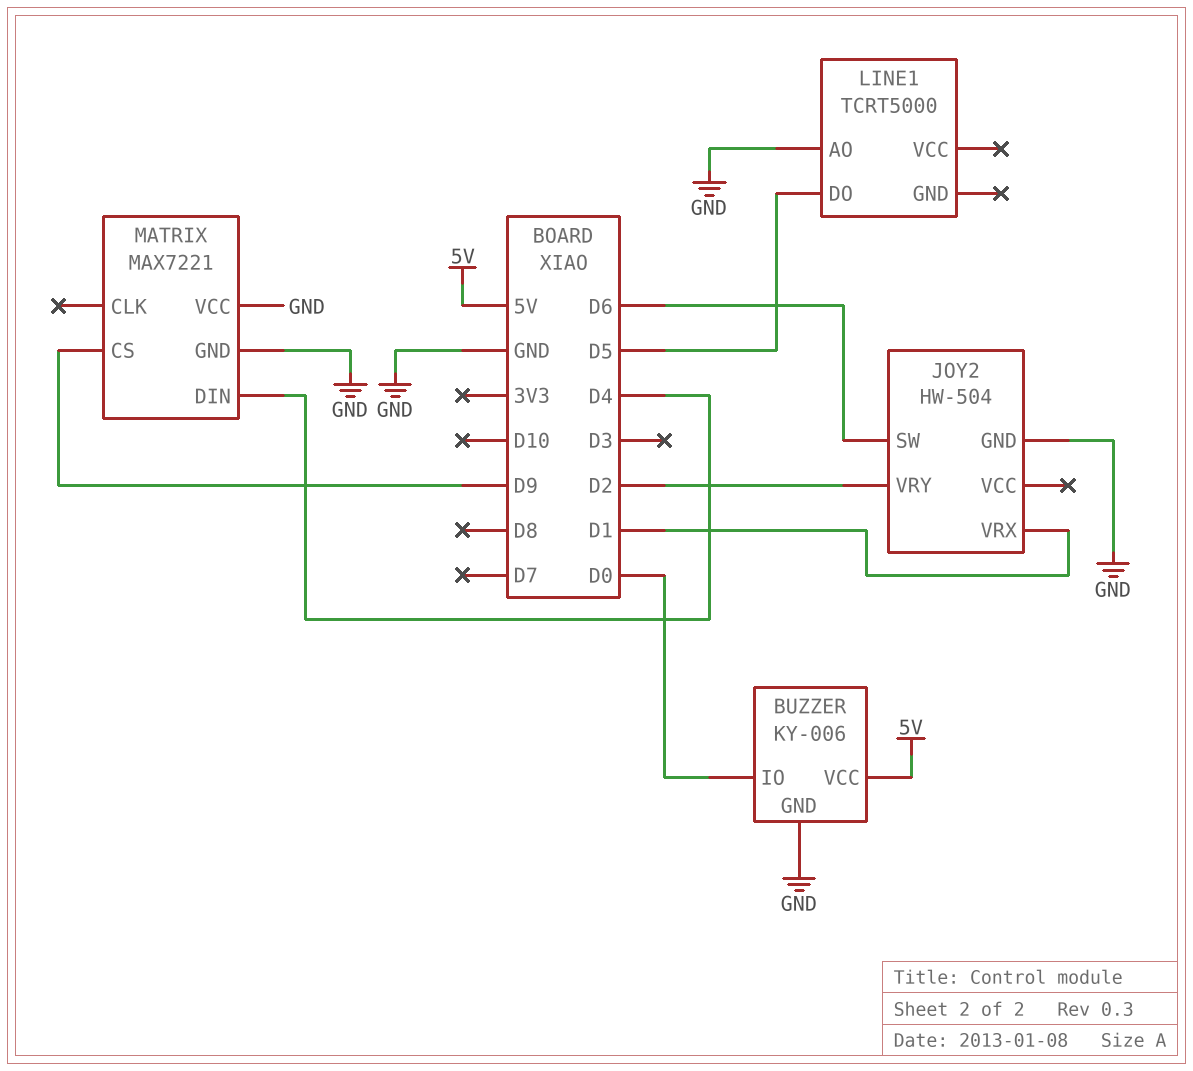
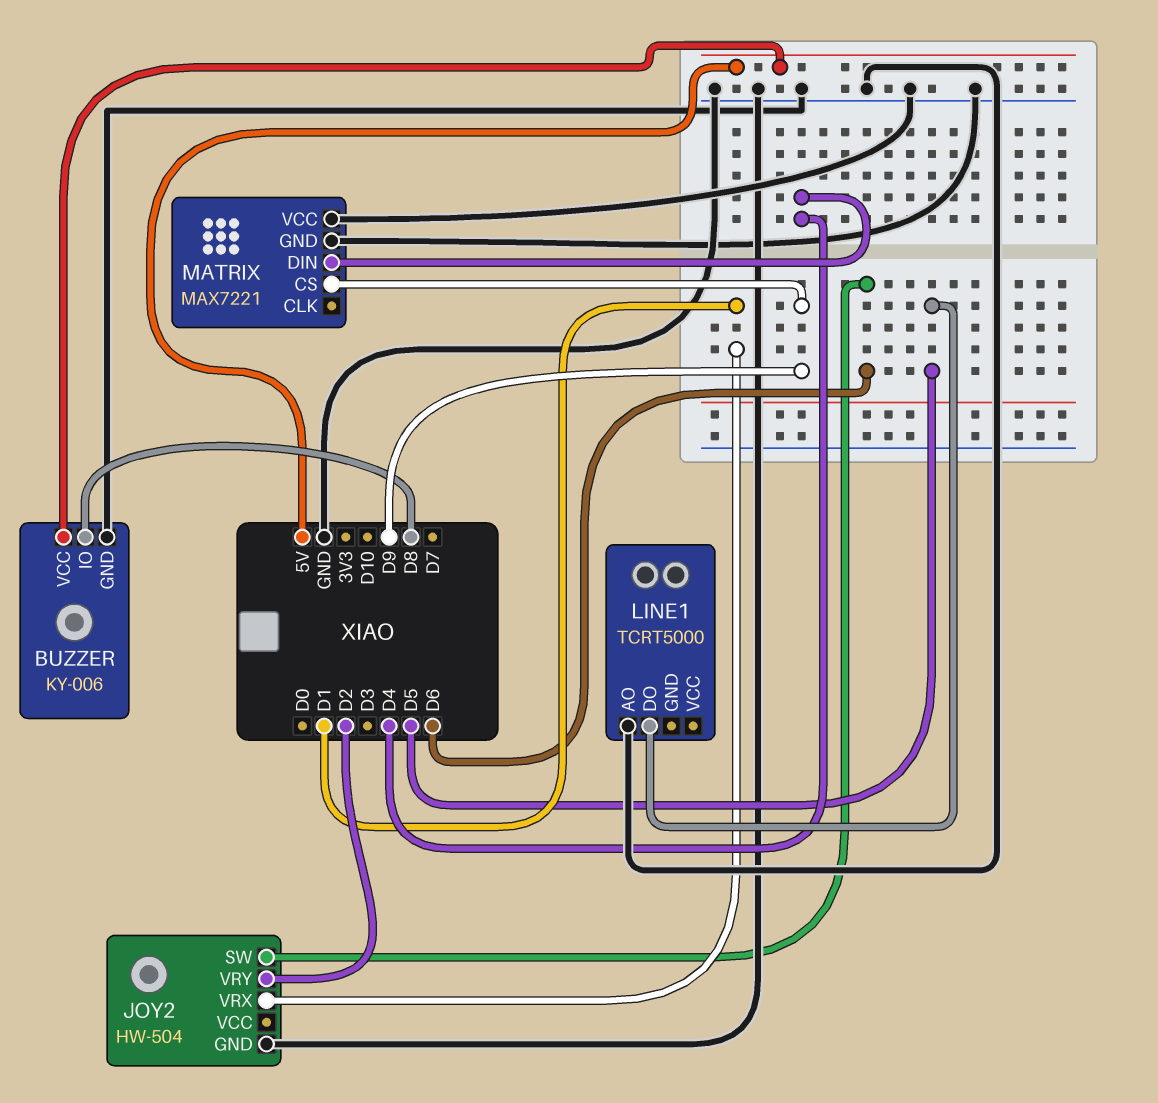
BUZZER pin IO: D0 -> D8

